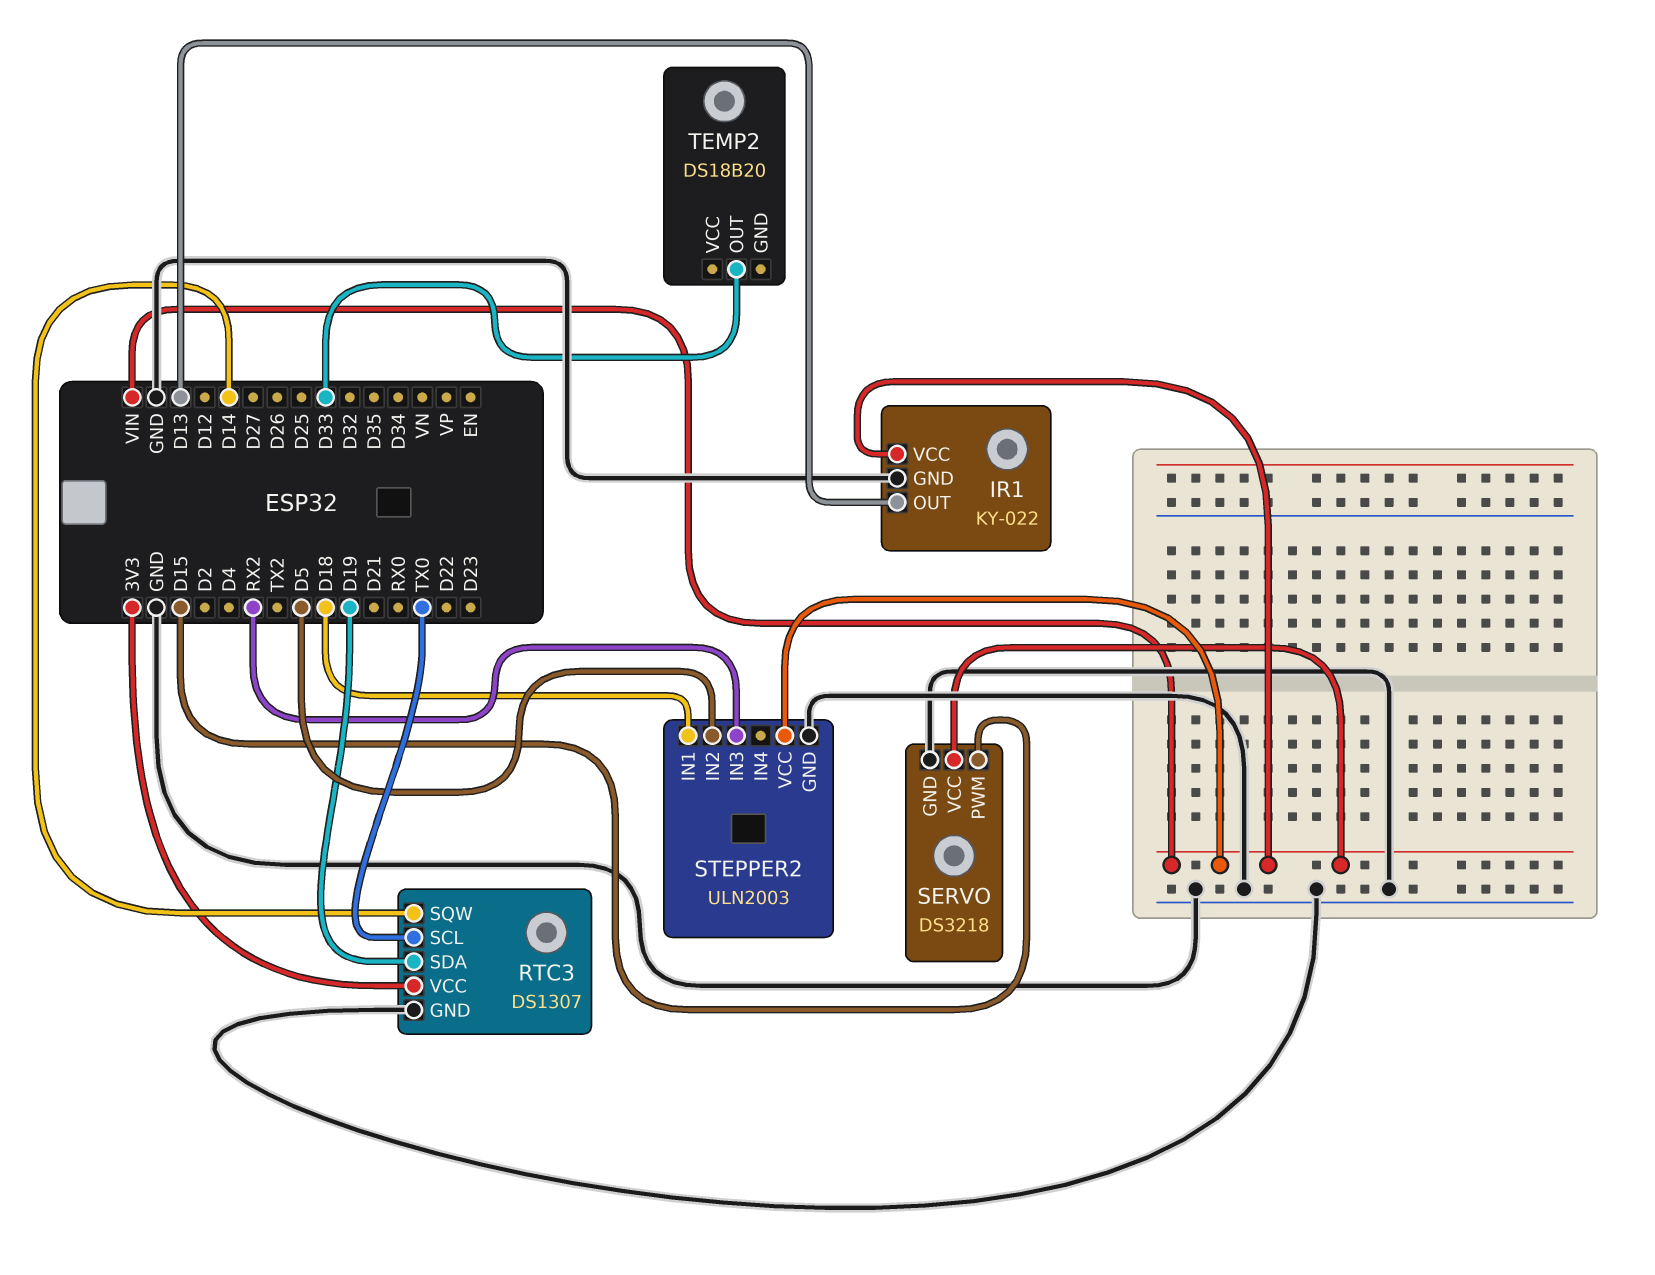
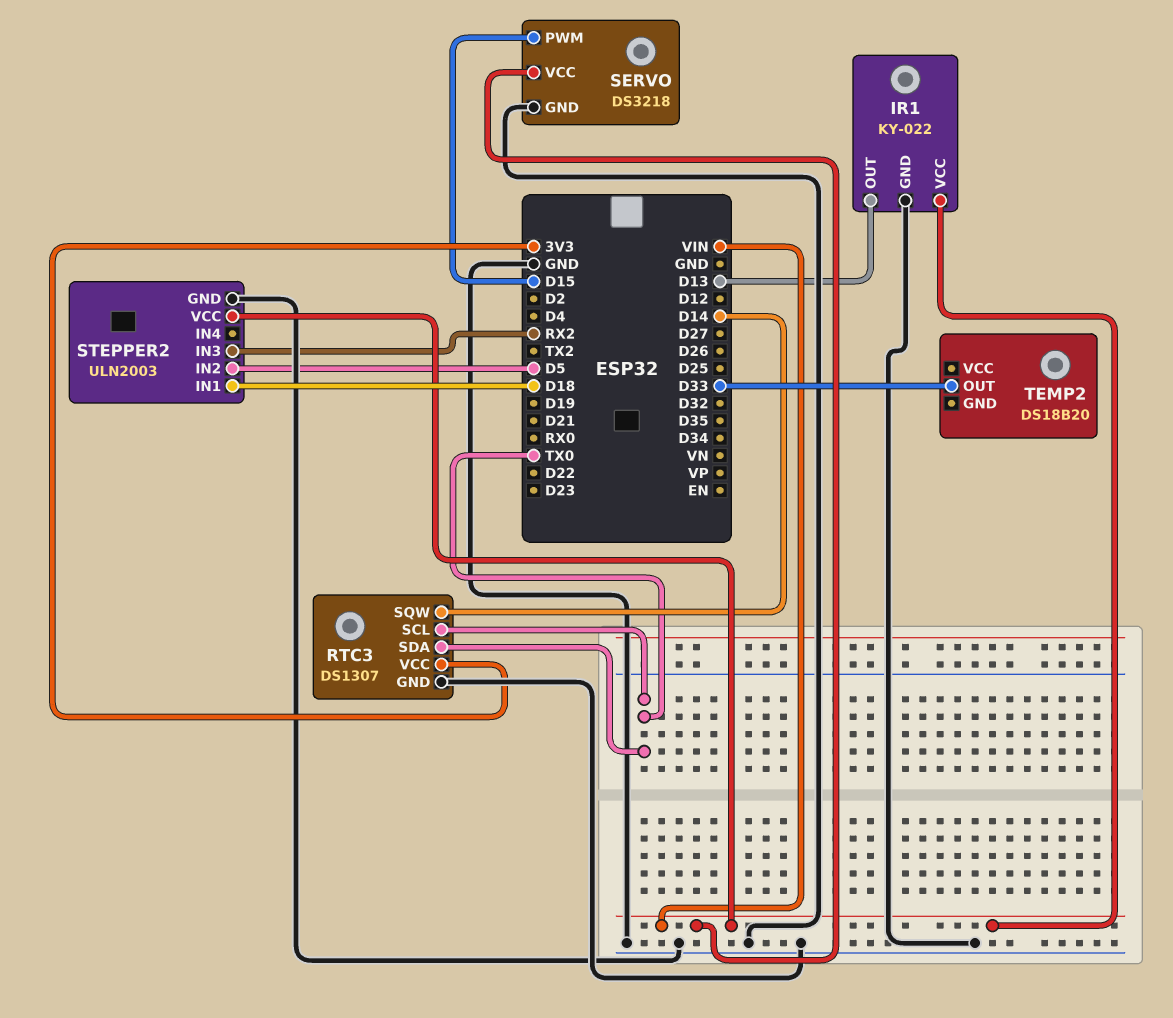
RTC3 pin SDA: D19 -> TX0

